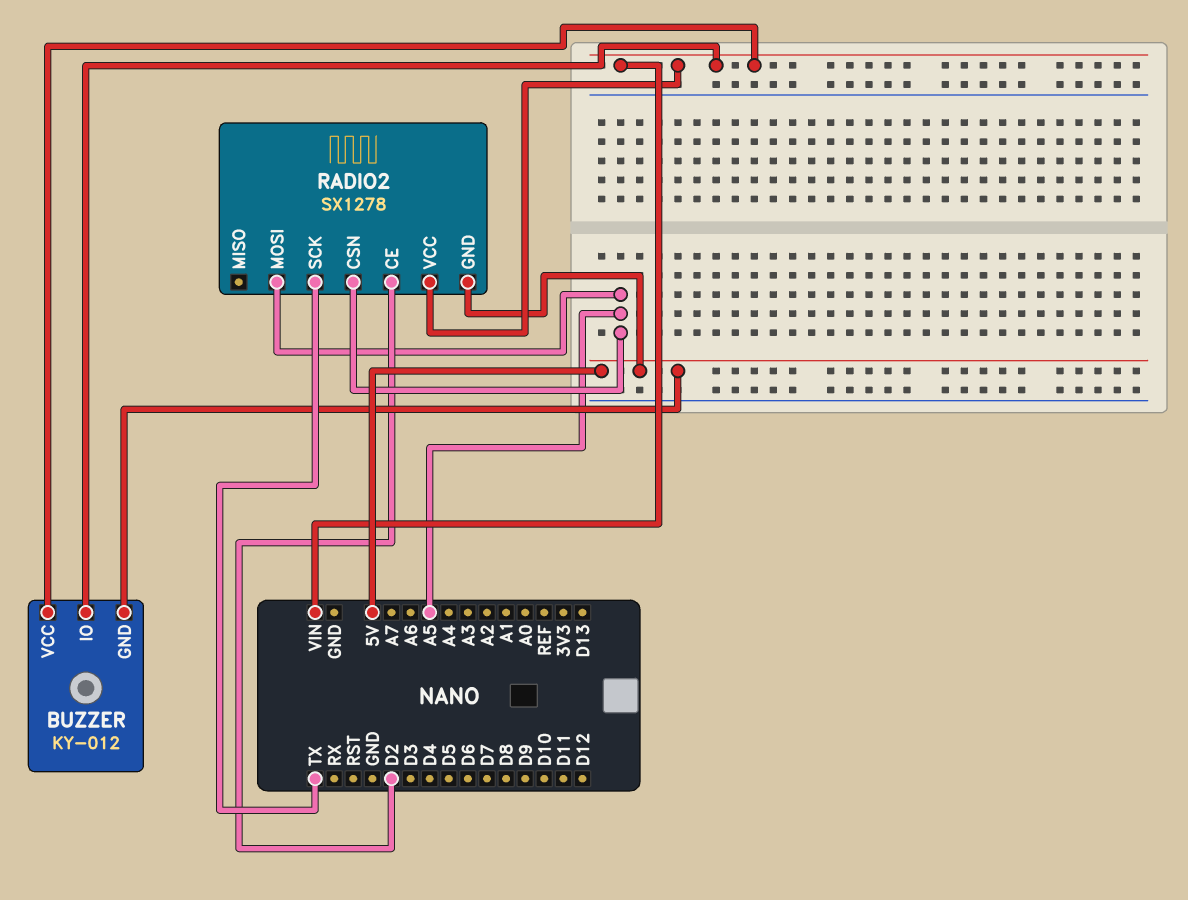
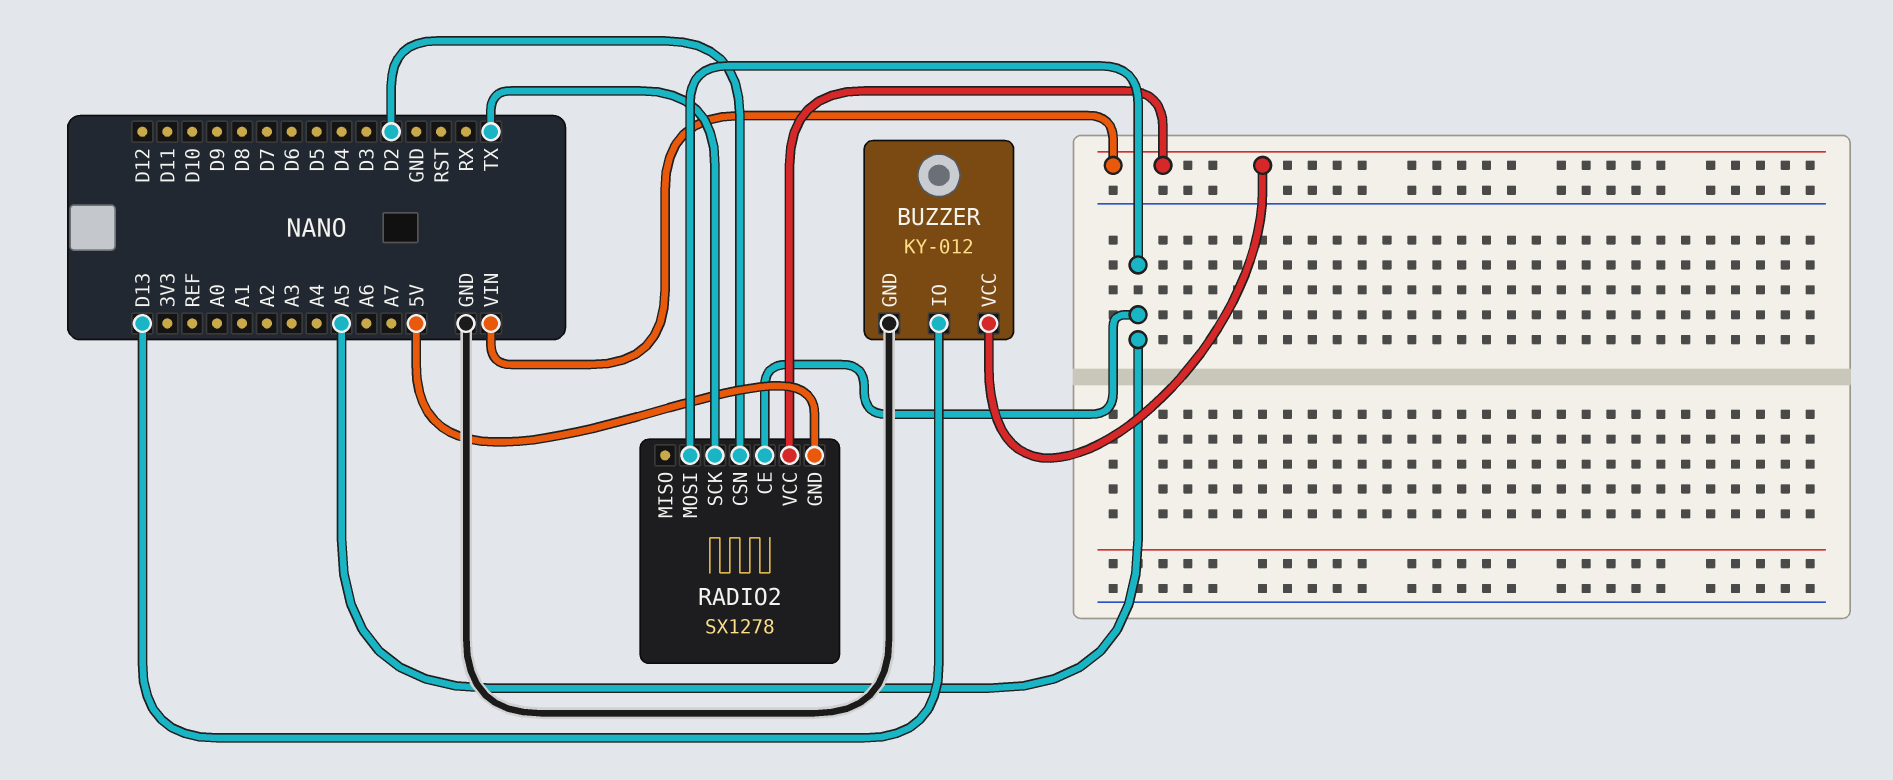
BUZZER pin GND: 5V -> GND
BUZZER pin IO: VIN -> D13
RADIO2 pin CE: D2 -> A5
RADIO2 pin CSN: A5 -> D2

